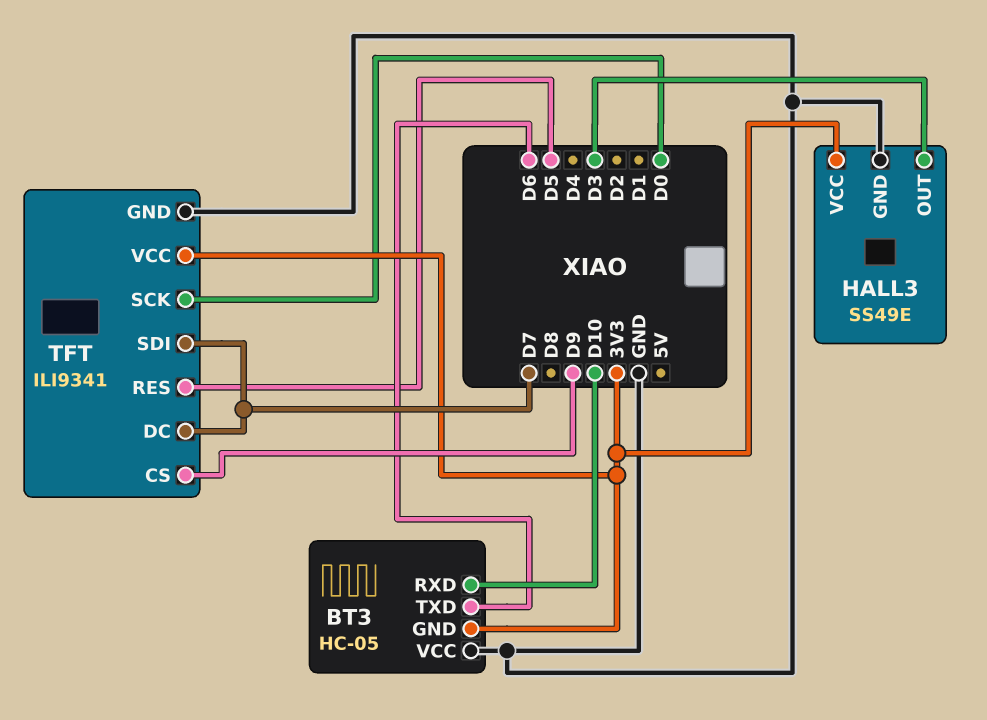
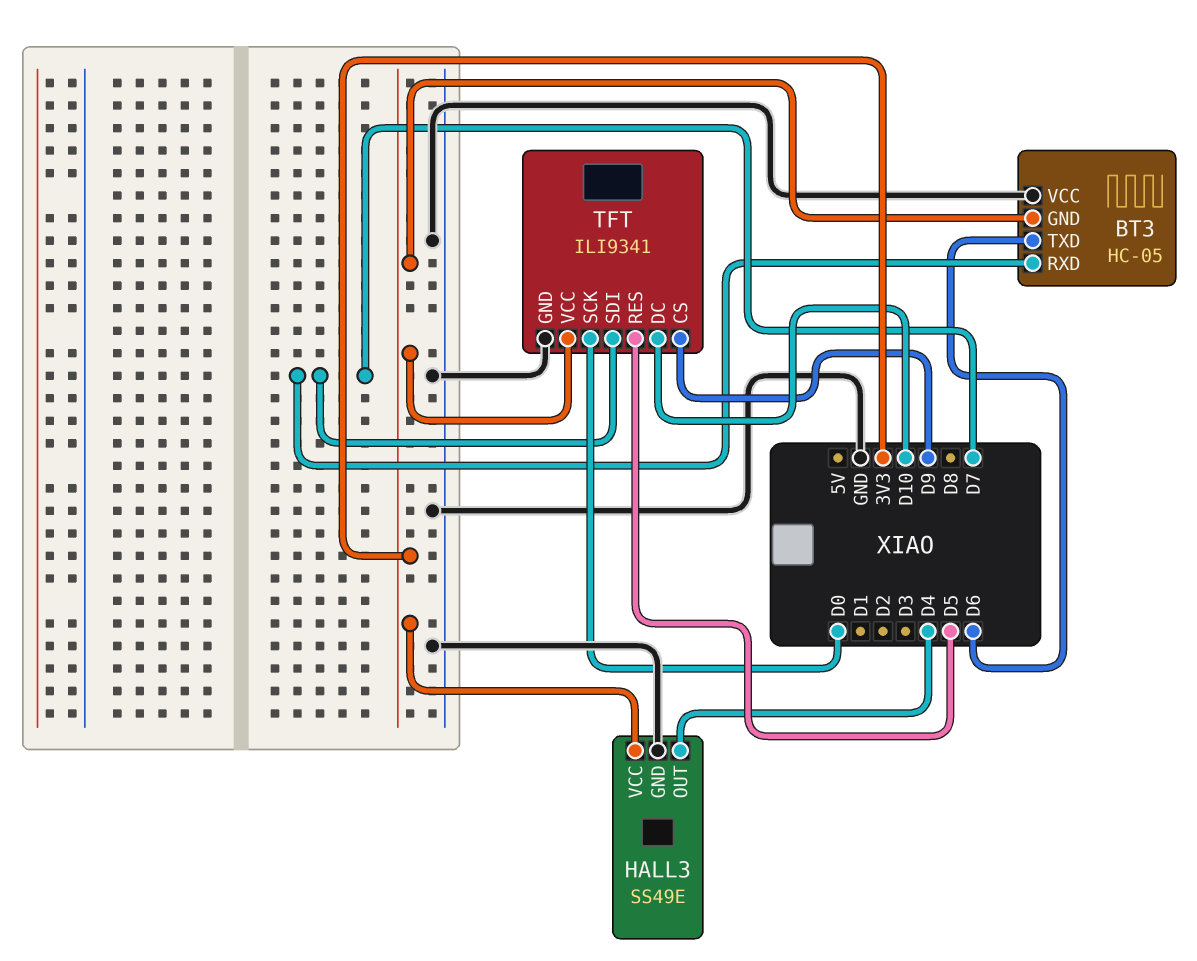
BT3 pin RXD: D10 -> D7
HALL3 pin OUT: D3 -> D4
TFT pin DC: D7 -> D10

